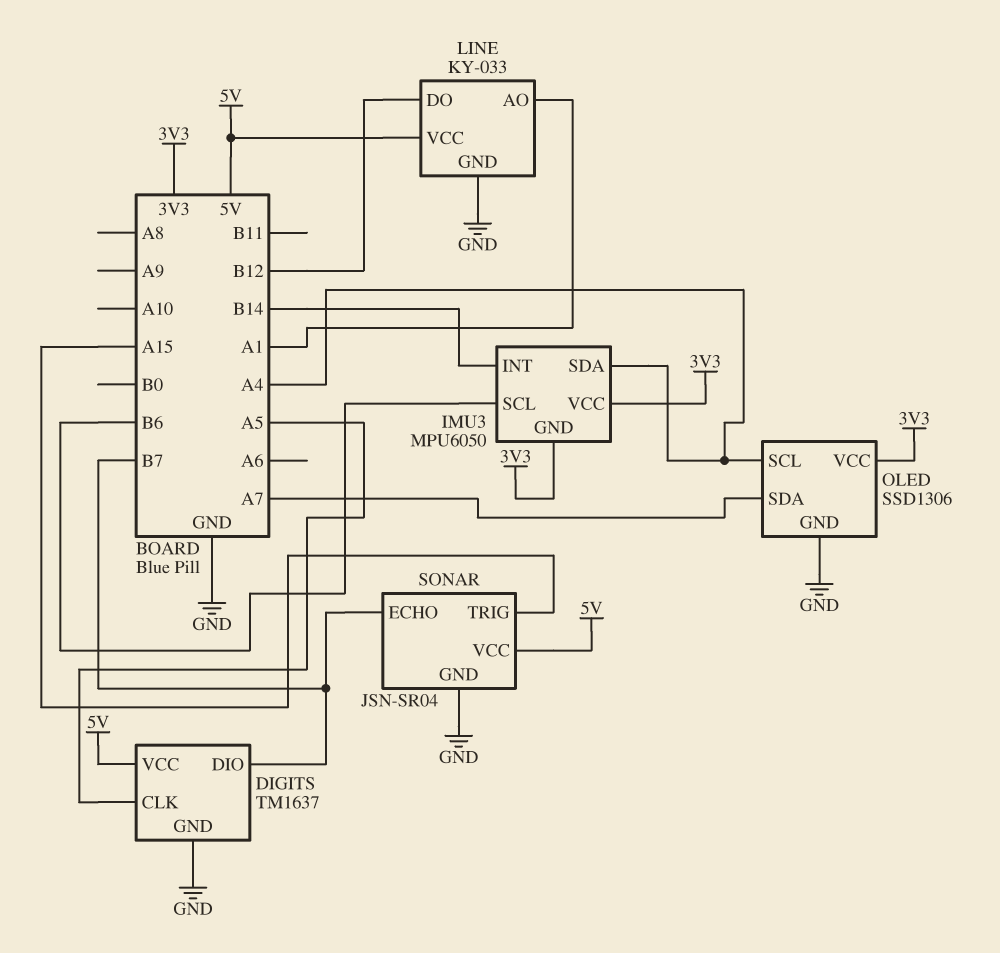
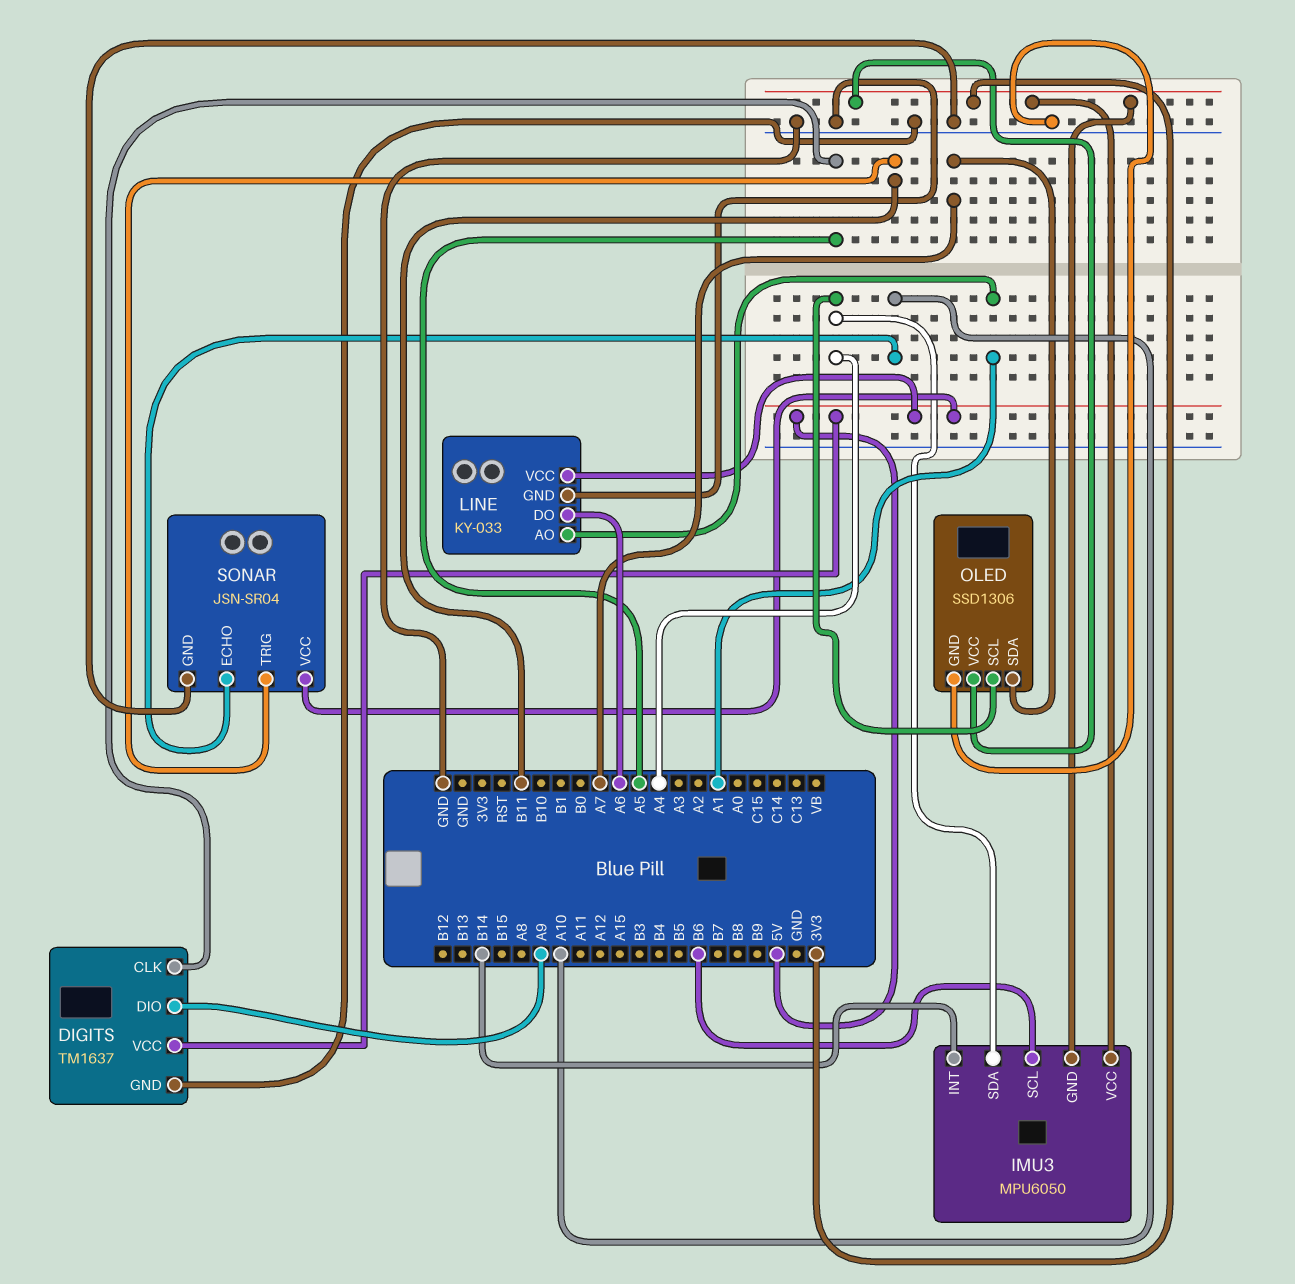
DIGITS pin DIO: B7 -> A9
LINE pin DO: B12 -> A6
SONAR pin ECHO: B7 -> A10
SONAR pin TRIG: A15 -> B11

